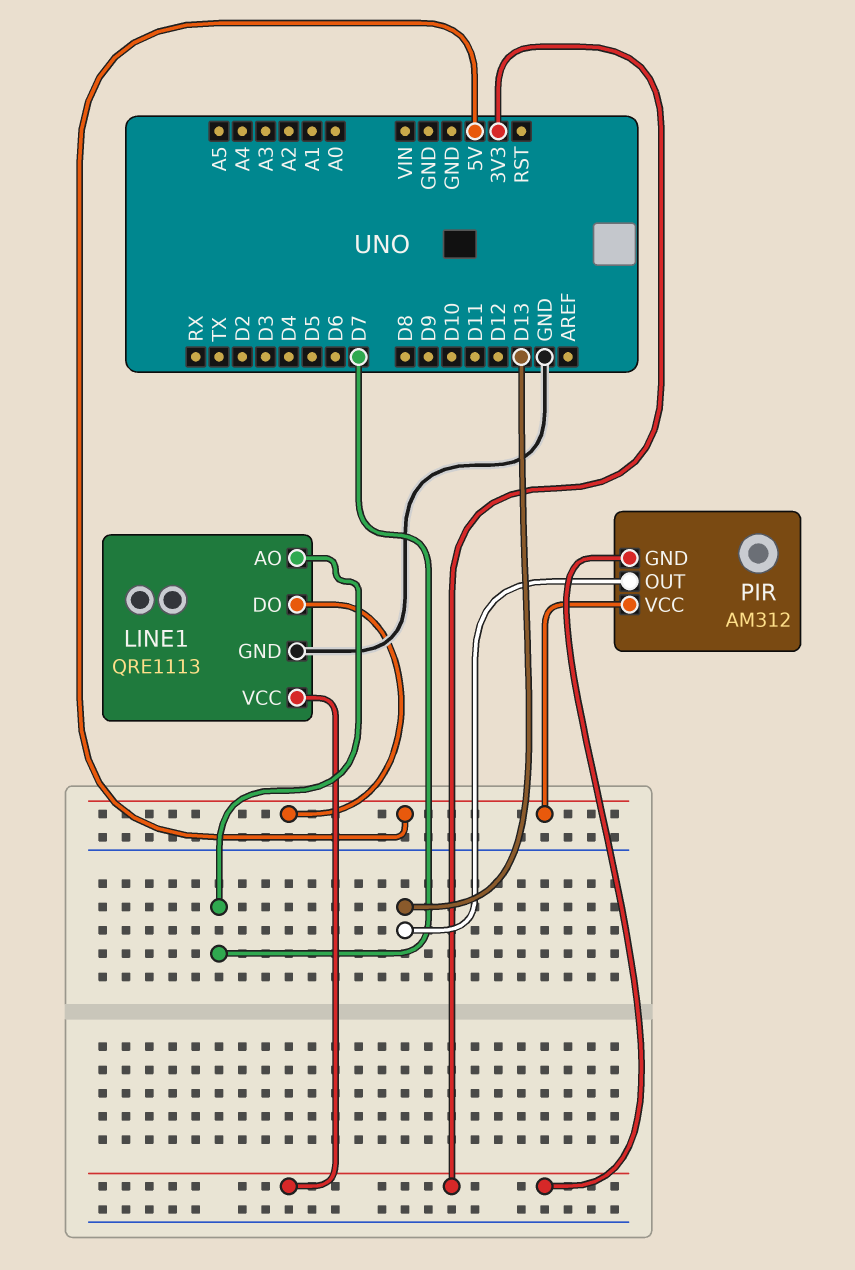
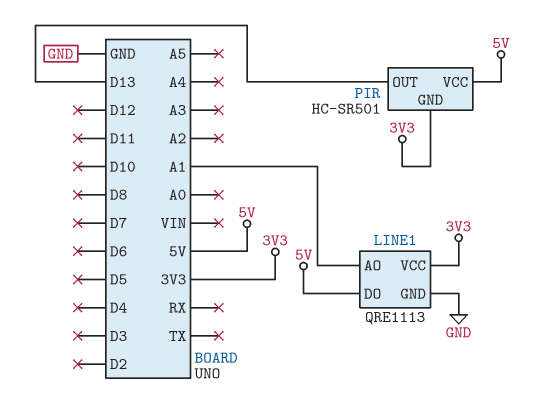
LINE1 pin AO: D7 -> A1
PIR: AM312 -> HC-SR501

